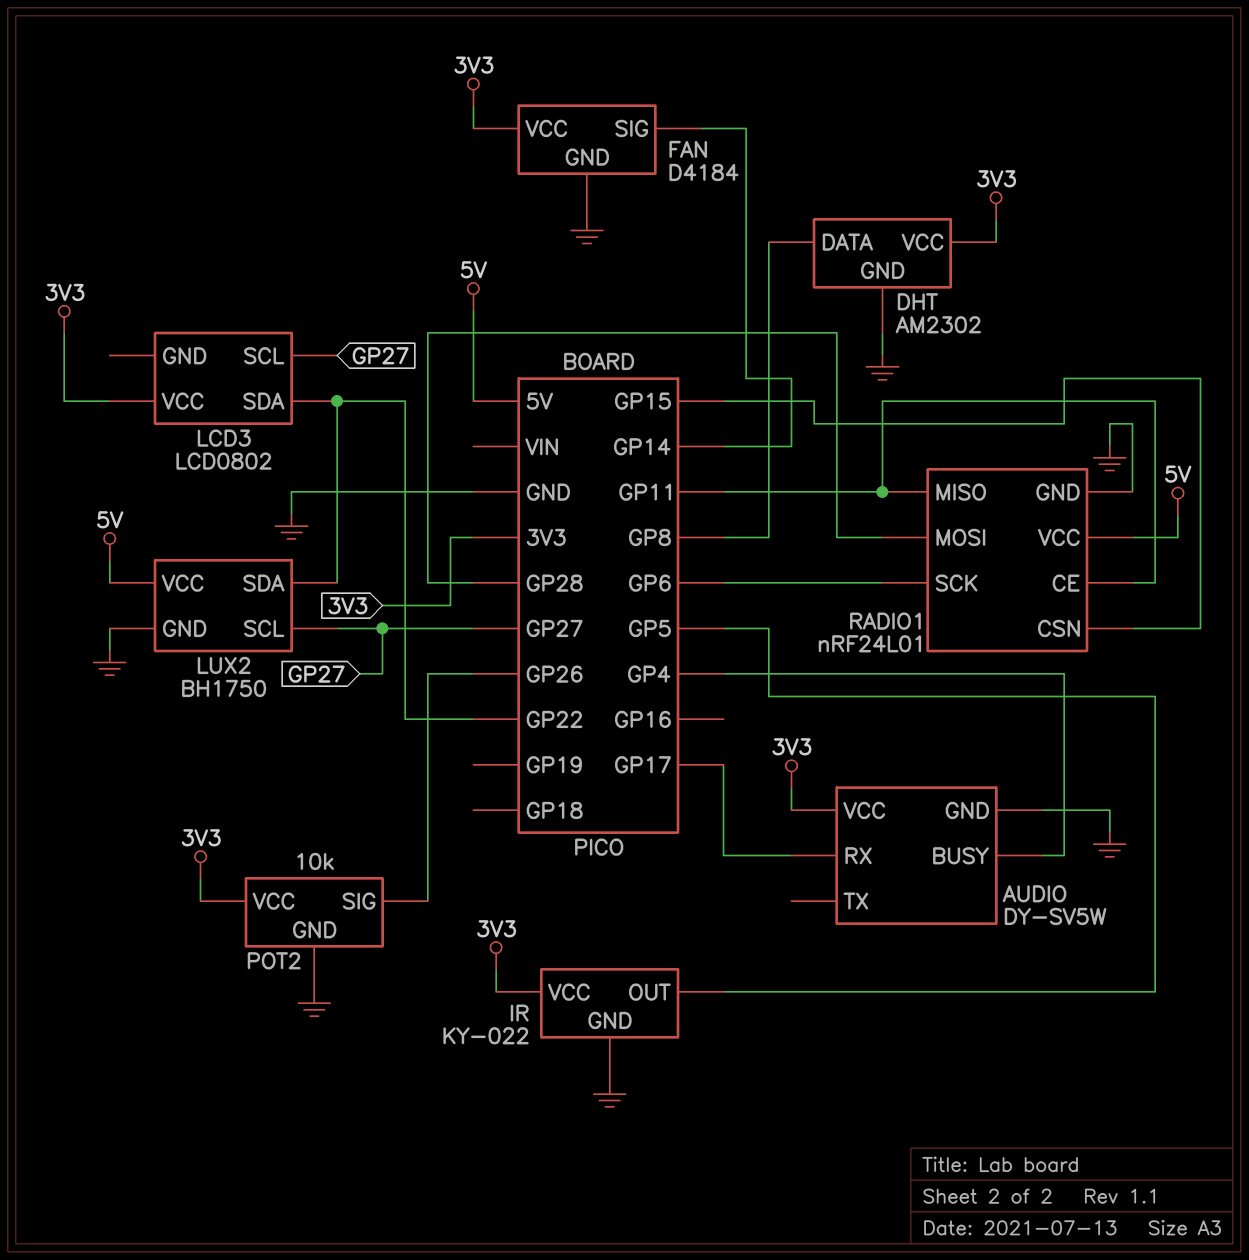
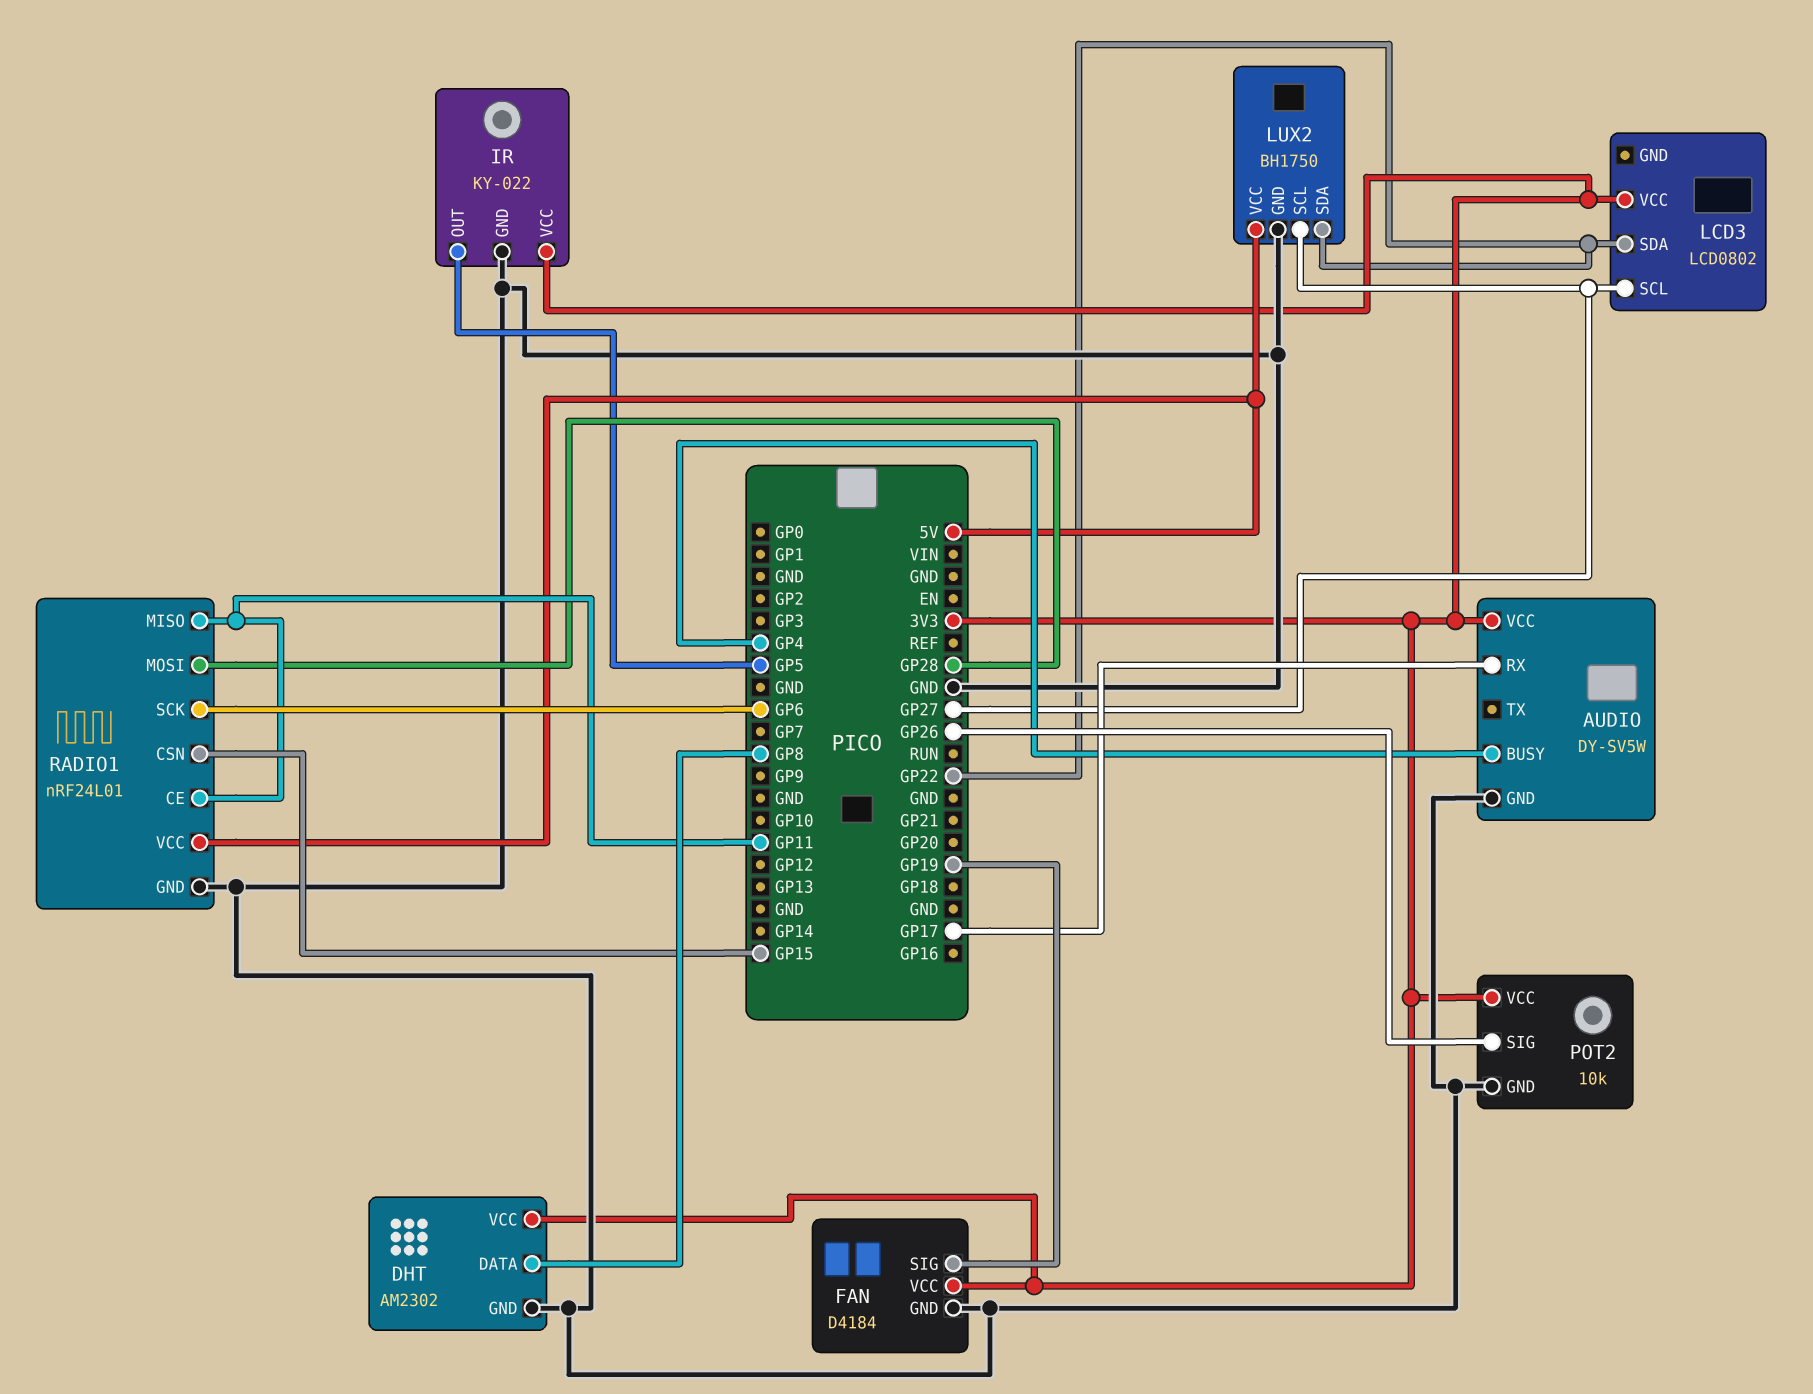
FAN pin SIG: GP14 -> GP19

